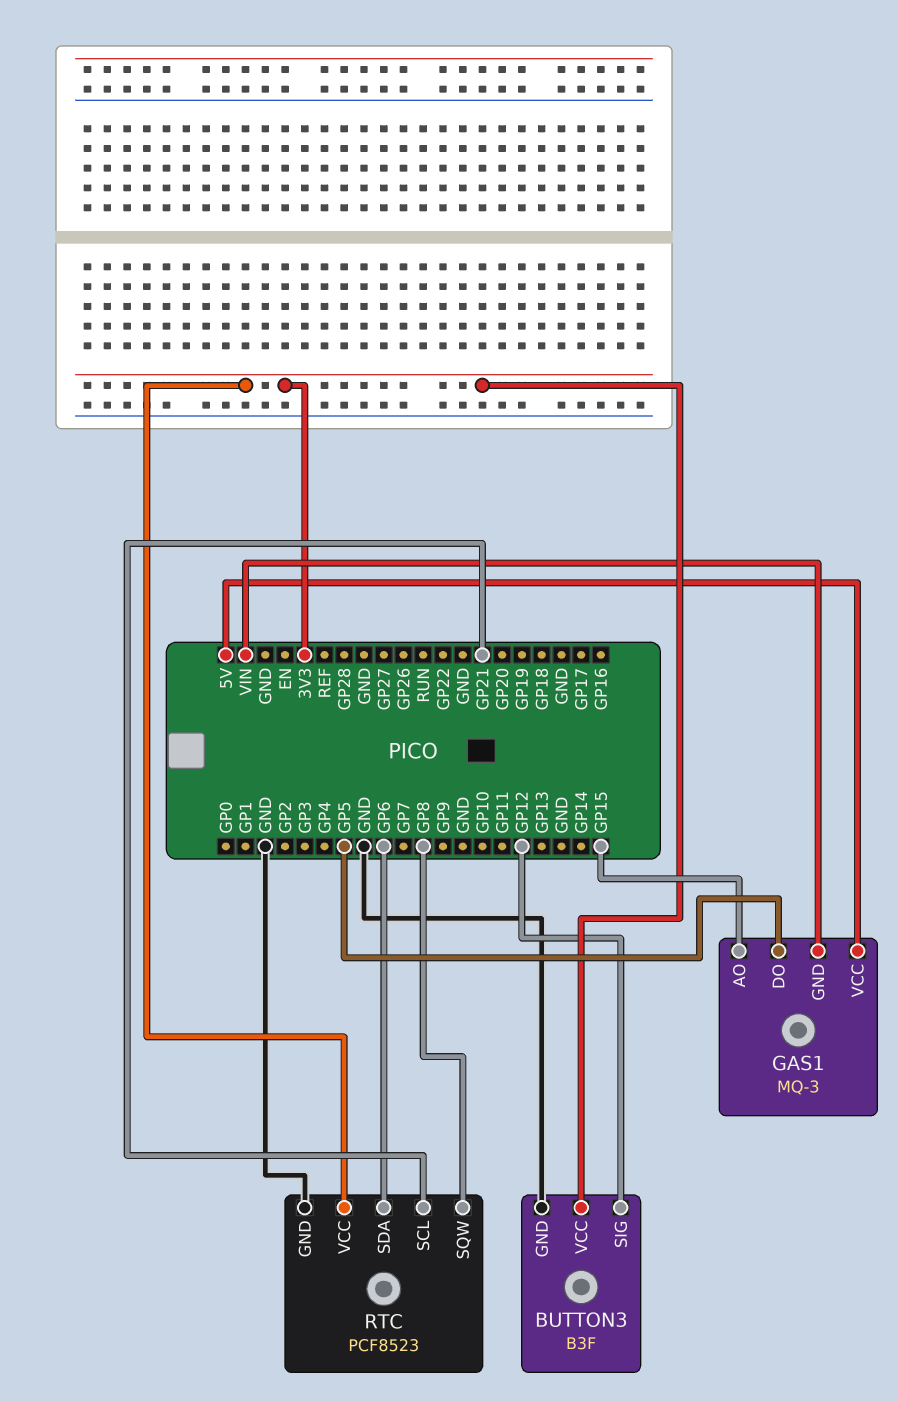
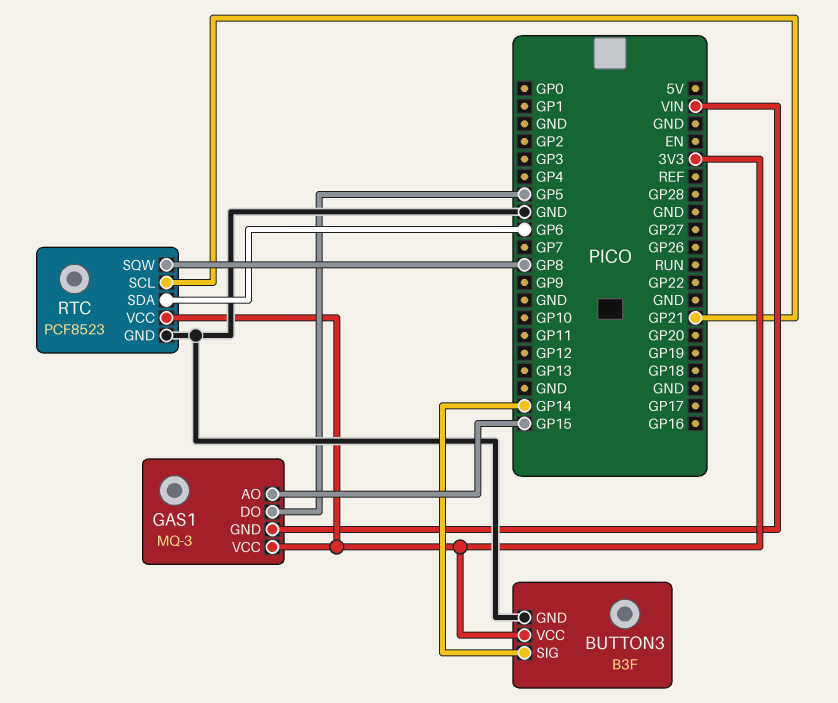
BUTTON3 pin SIG: GP12 -> GP14
GAS1 pin VCC: 5V -> 3V3

